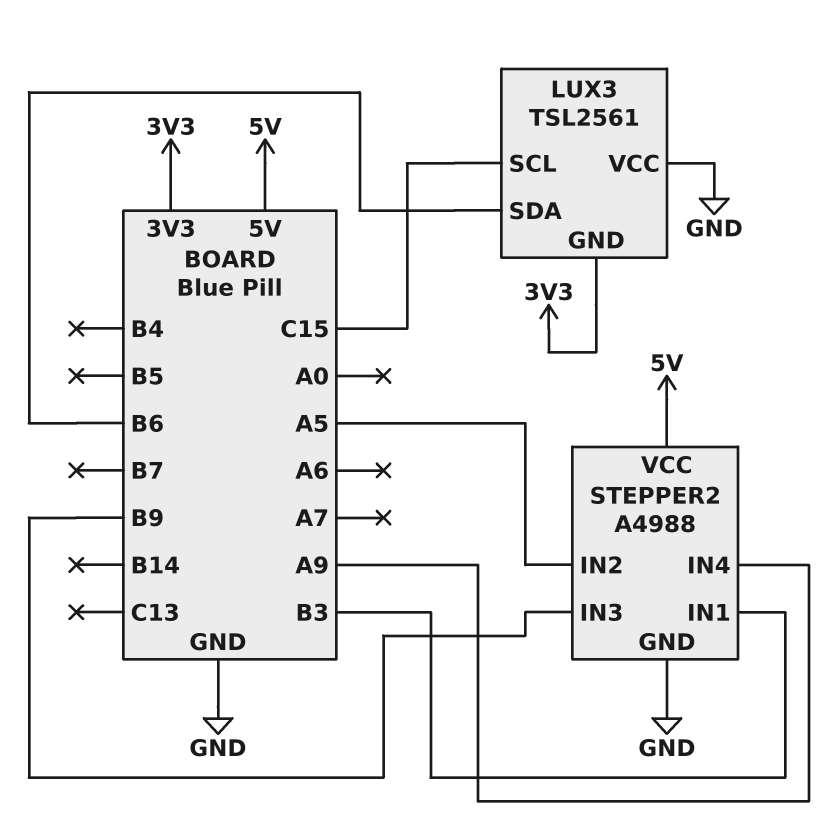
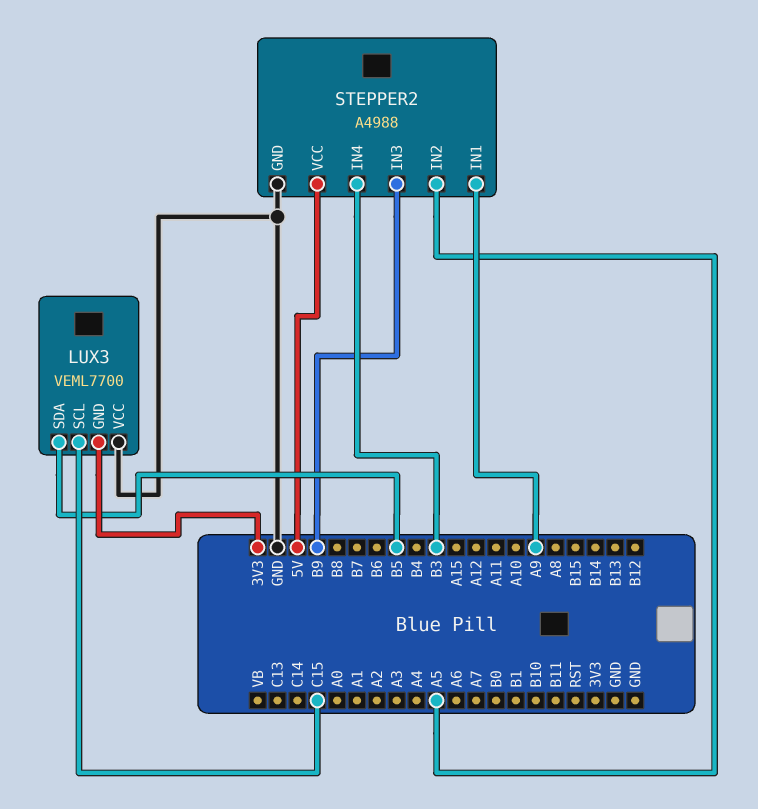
LUX3: TSL2561 -> VEML7700
LUX3 pin SDA: B6 -> B5
STEPPER2 pin IN1: B3 -> A9
STEPPER2 pin IN4: A9 -> B3

